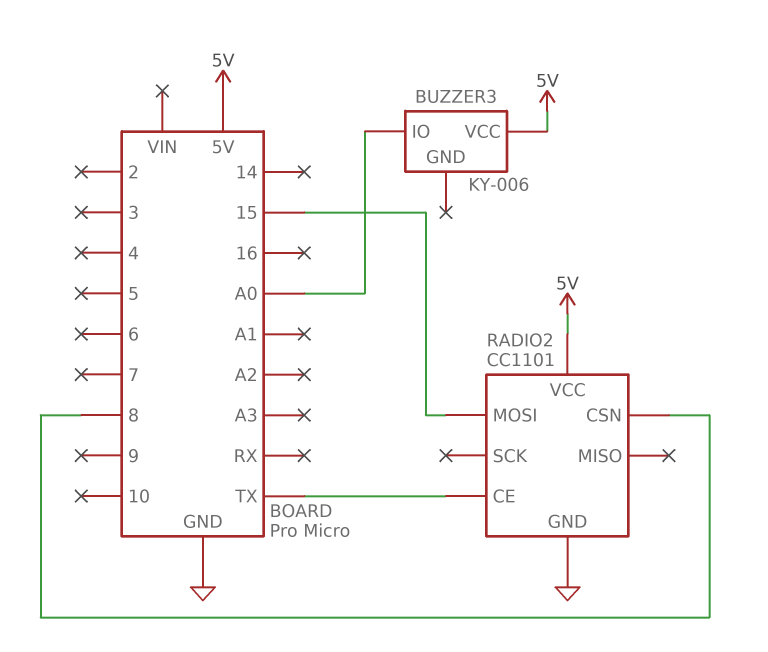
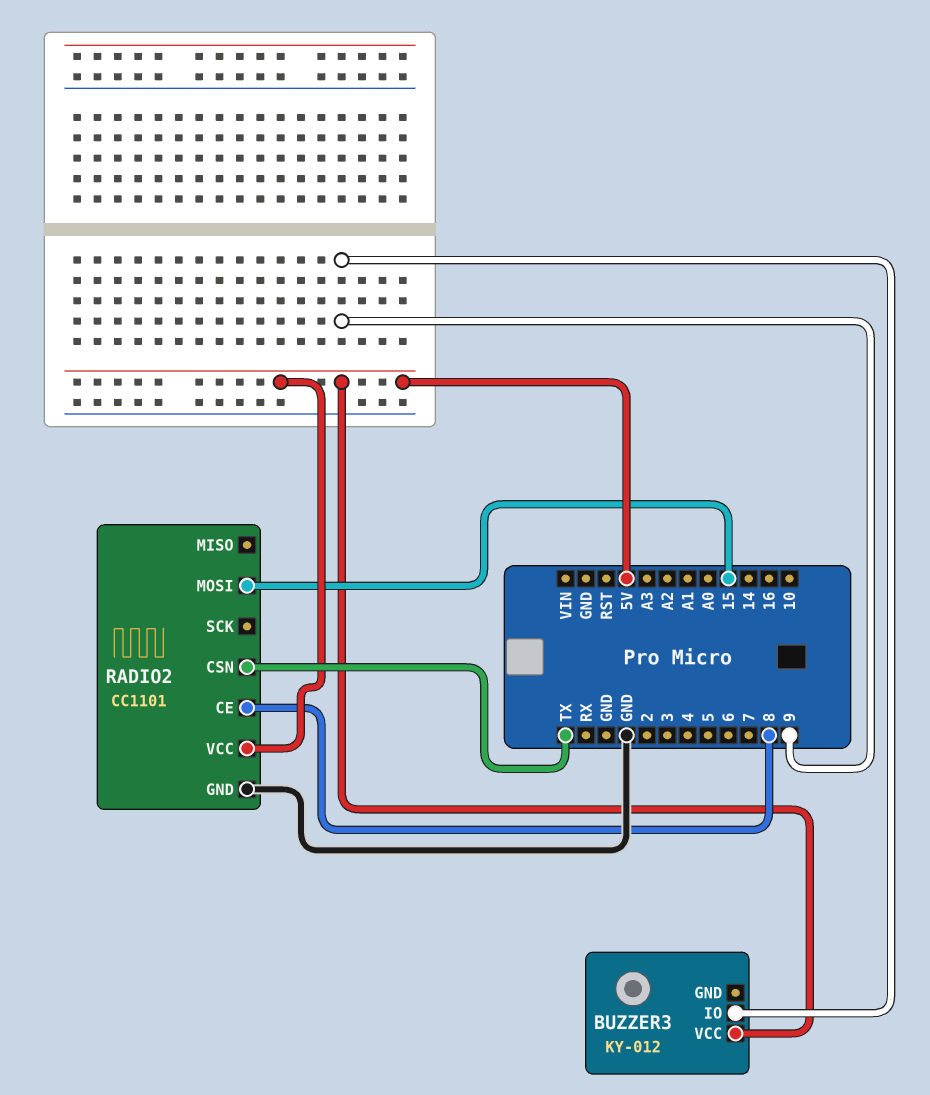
BUZZER3: KY-006 -> KY-012
BUZZER3 pin IO: A0 -> 9
RADIO2 pin CE: TX -> 8
RADIO2 pin CSN: 8 -> TX

